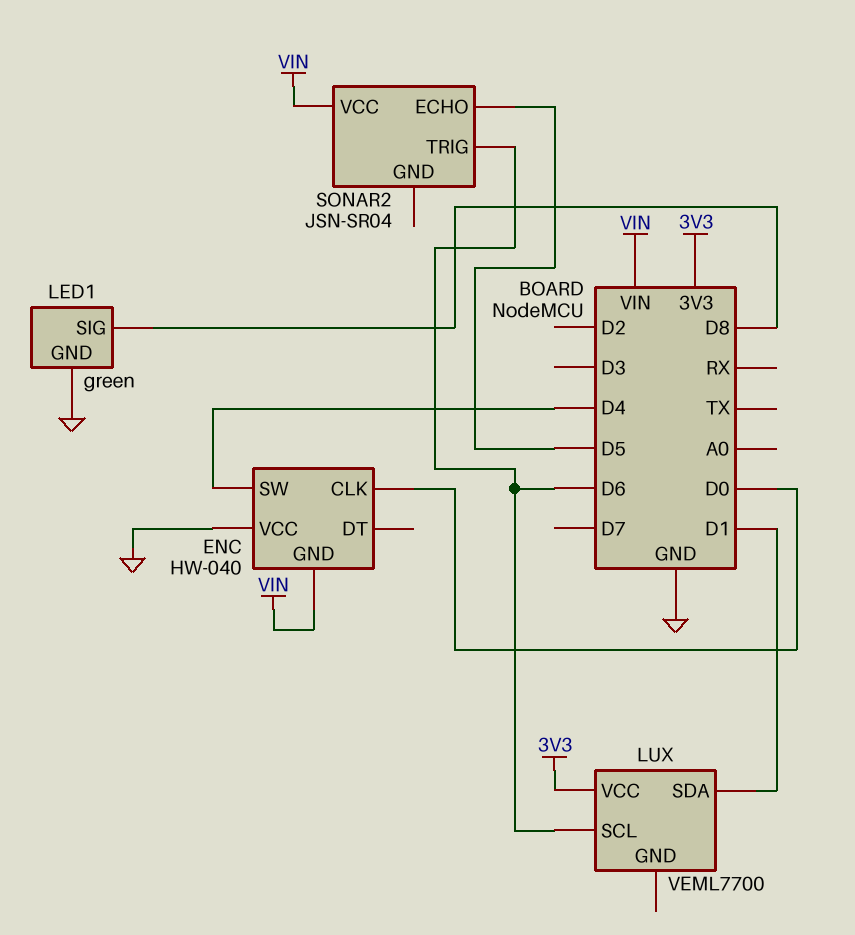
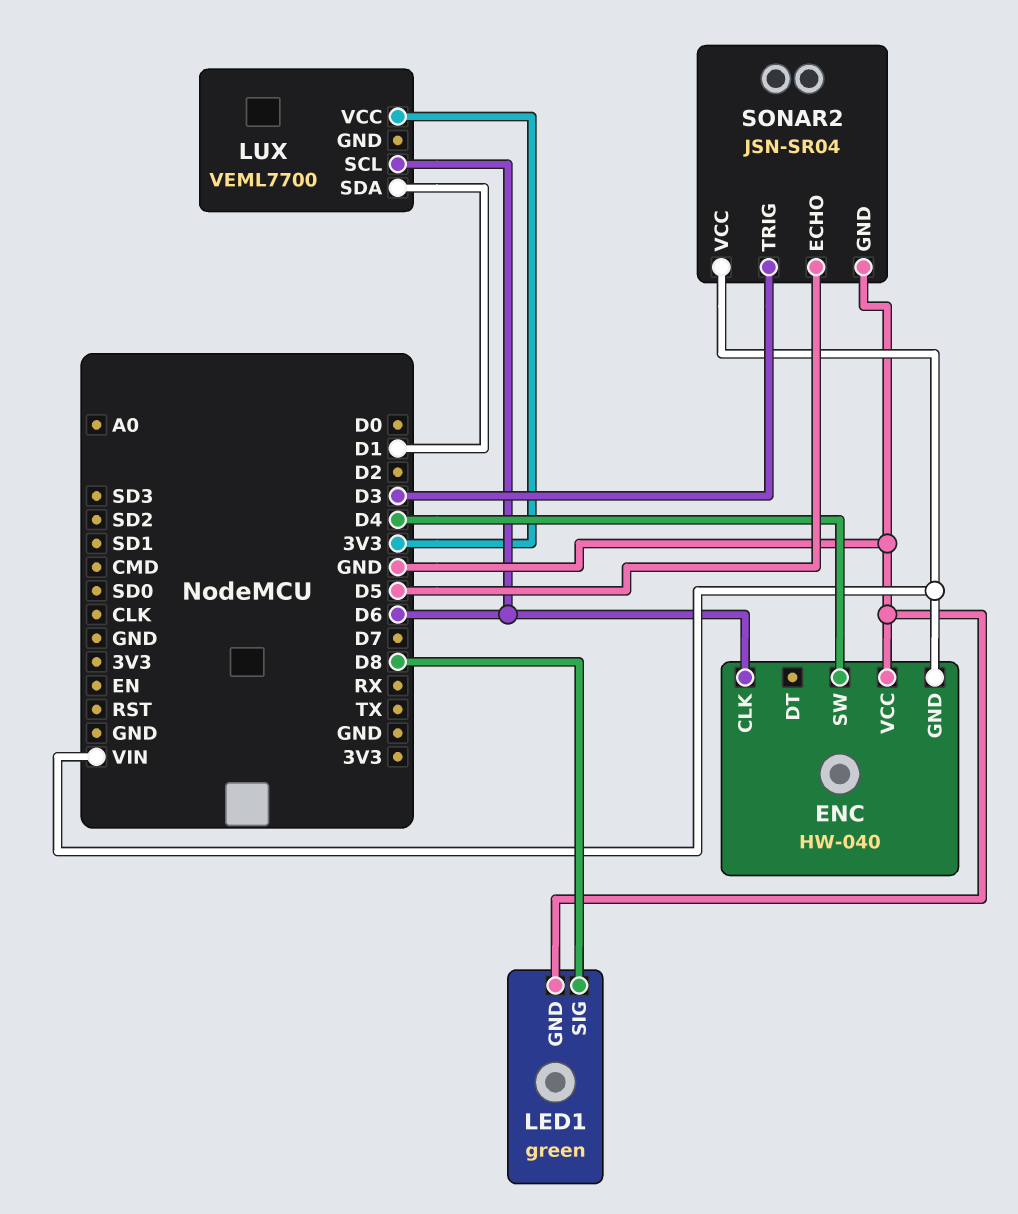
ENC pin CLK: D0 -> D6
SONAR2 pin GND: none -> GND
SONAR2 pin TRIG: D6 -> D3

